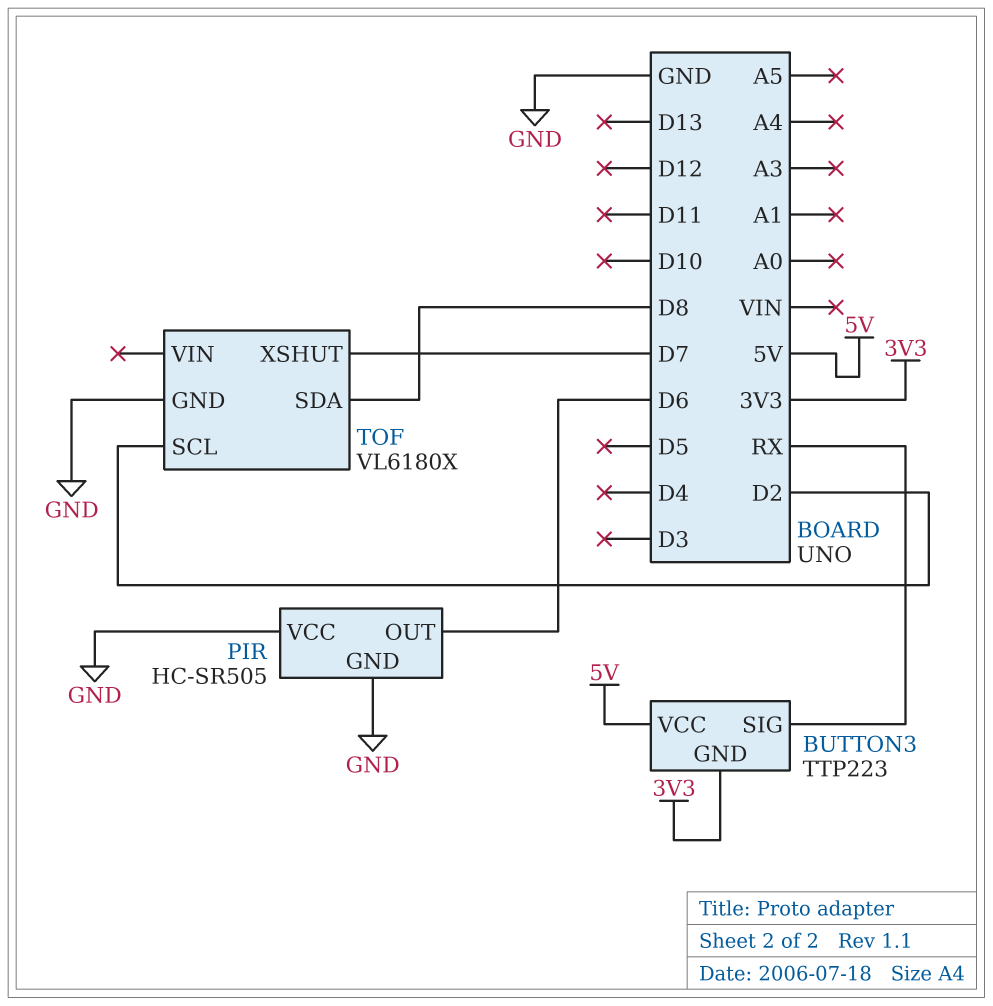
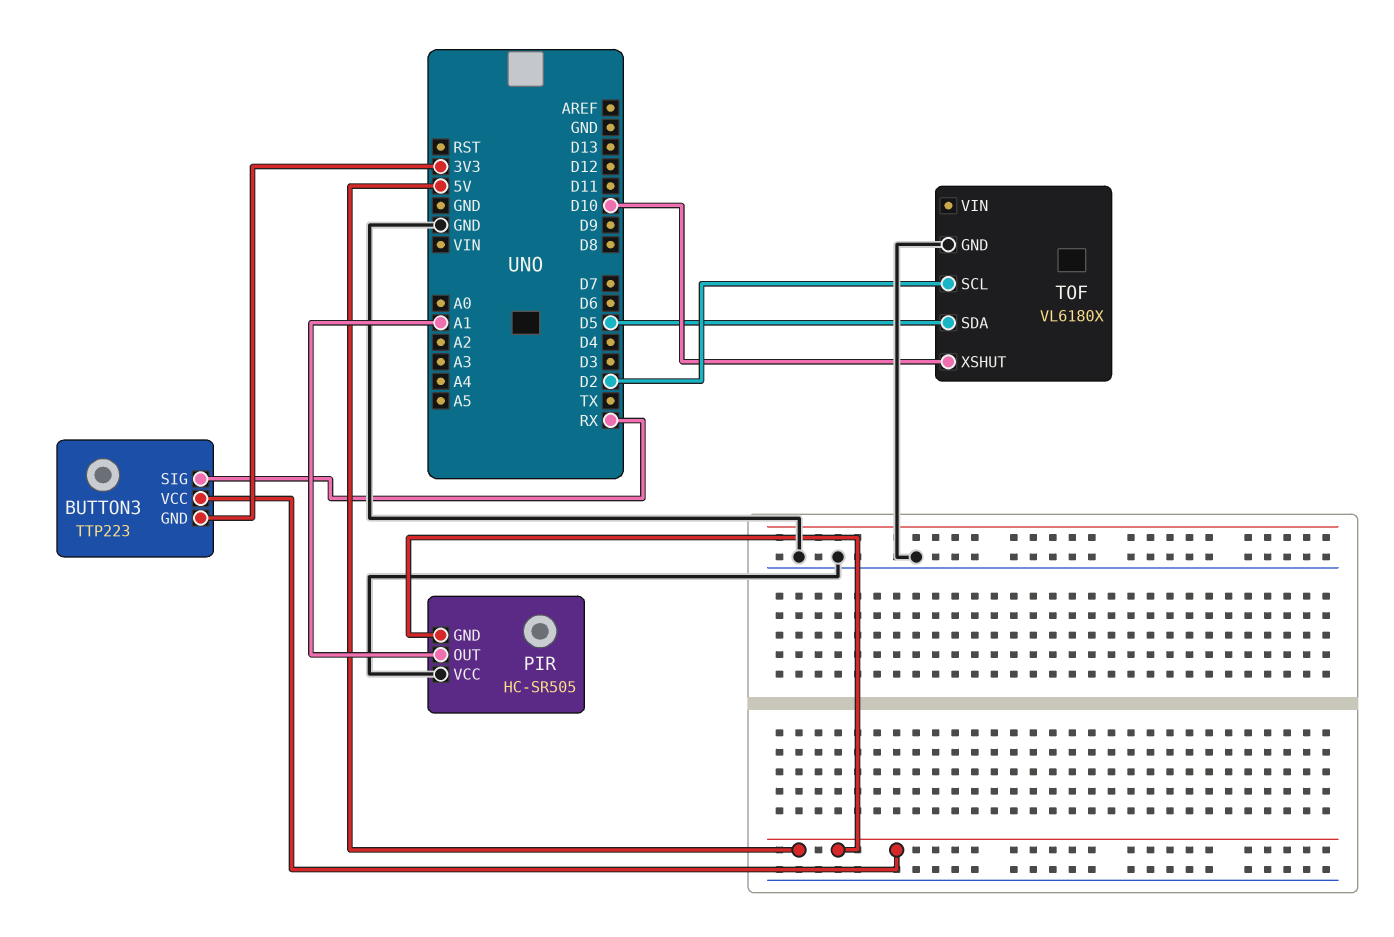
PIR pin GND: GND -> 5V
PIR pin OUT: D6 -> A1
TOF pin SDA: D8 -> D5
TOF pin XSHUT: D7 -> D10

